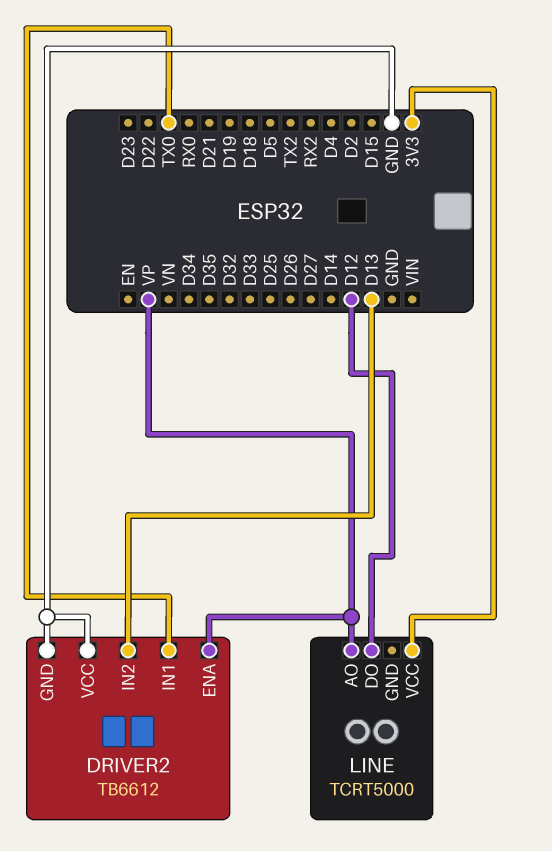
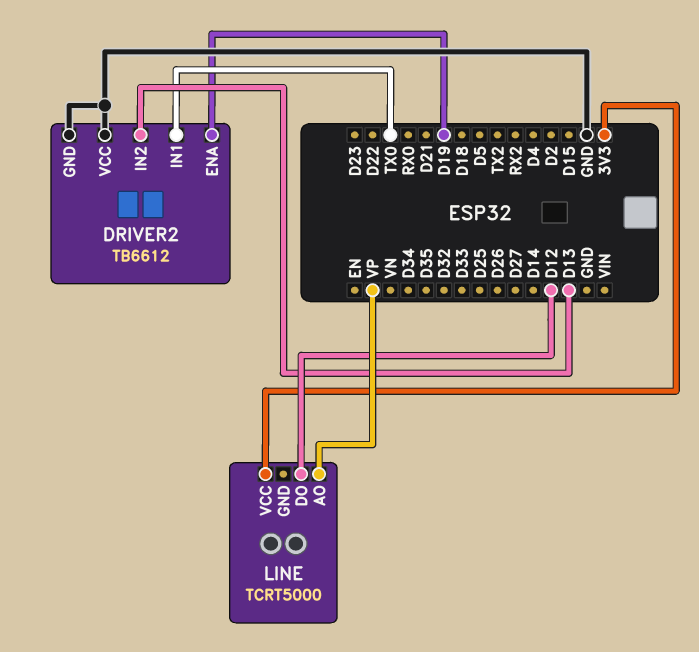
DRIVER2 pin ENA: VP -> D19

